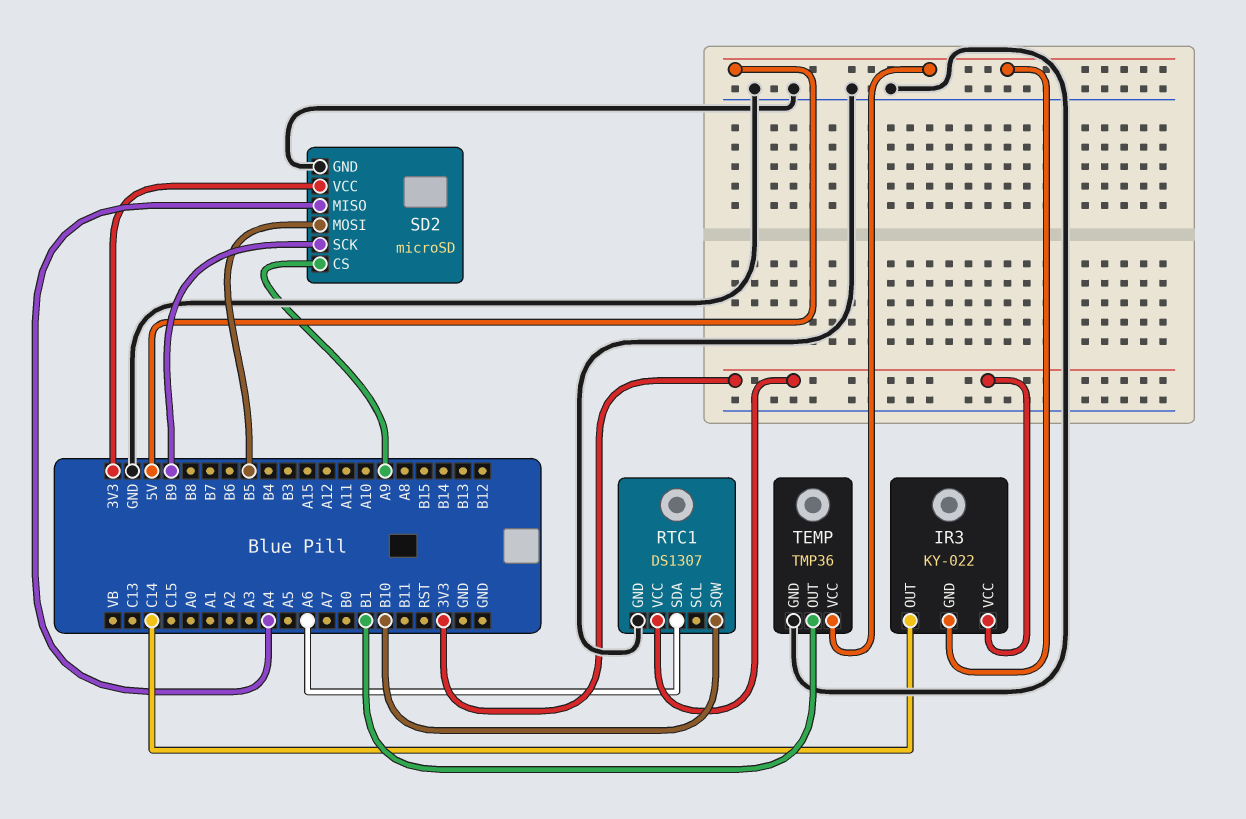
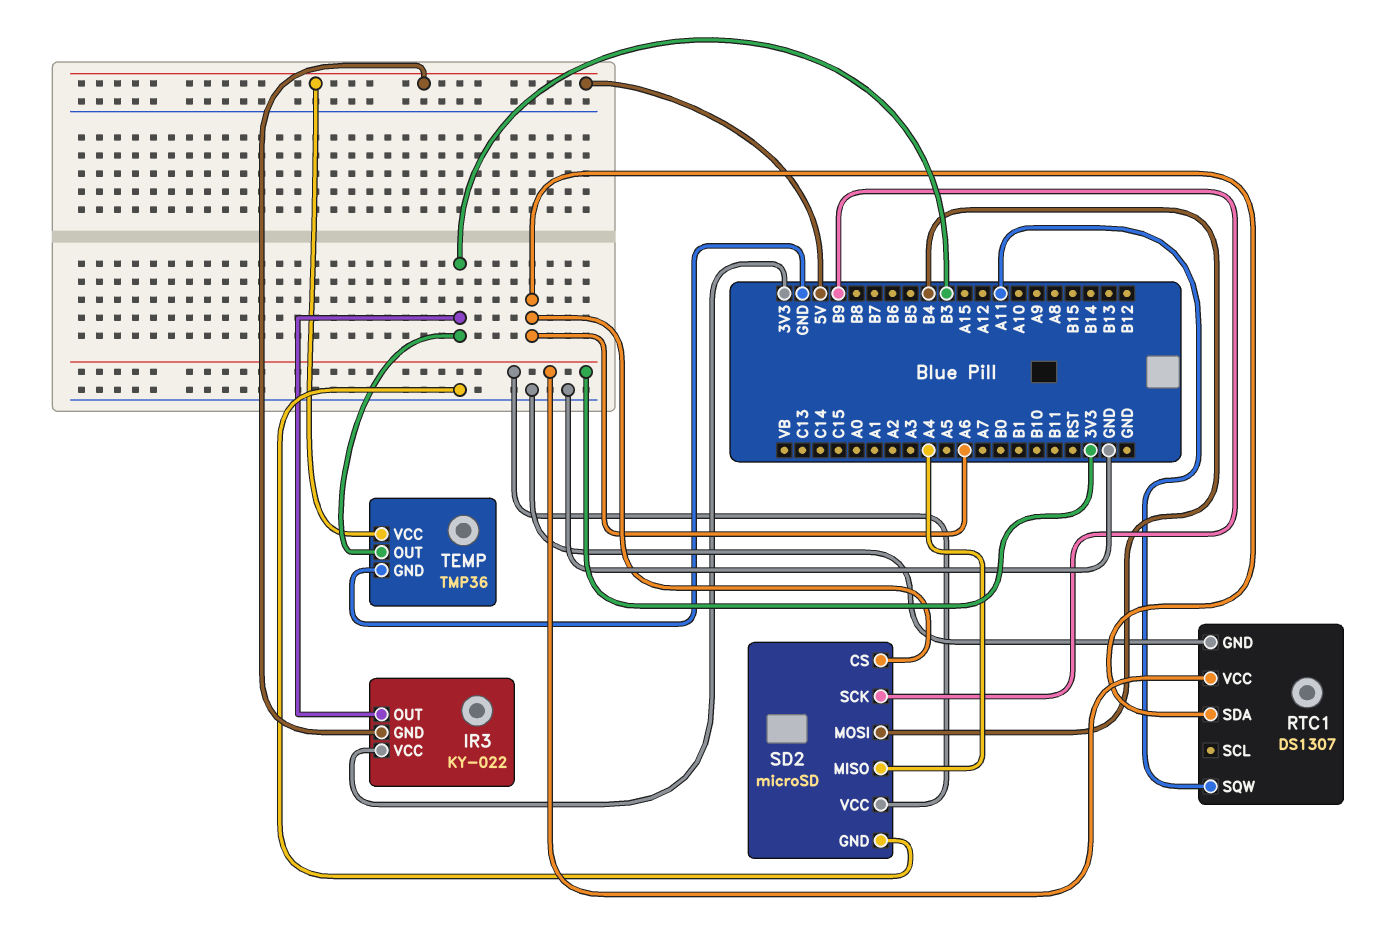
IR3 pin OUT: C14 -> B3
RTC1 pin SQW: B10 -> A11
SD2 pin CS: A9 -> A6
SD2 pin MOSI: B5 -> B4
TEMP pin OUT: B1 -> B3

